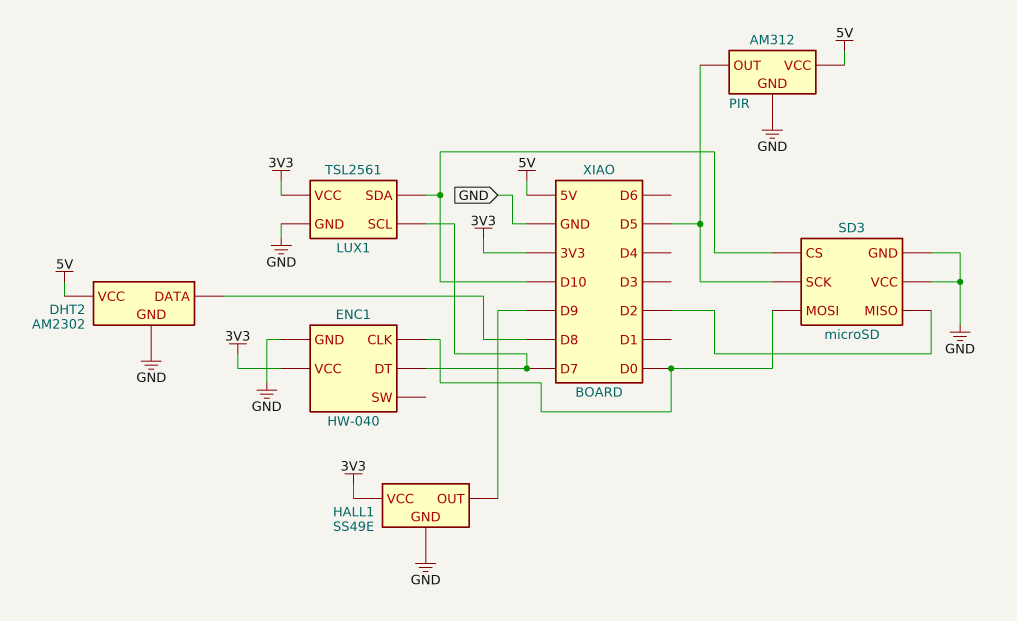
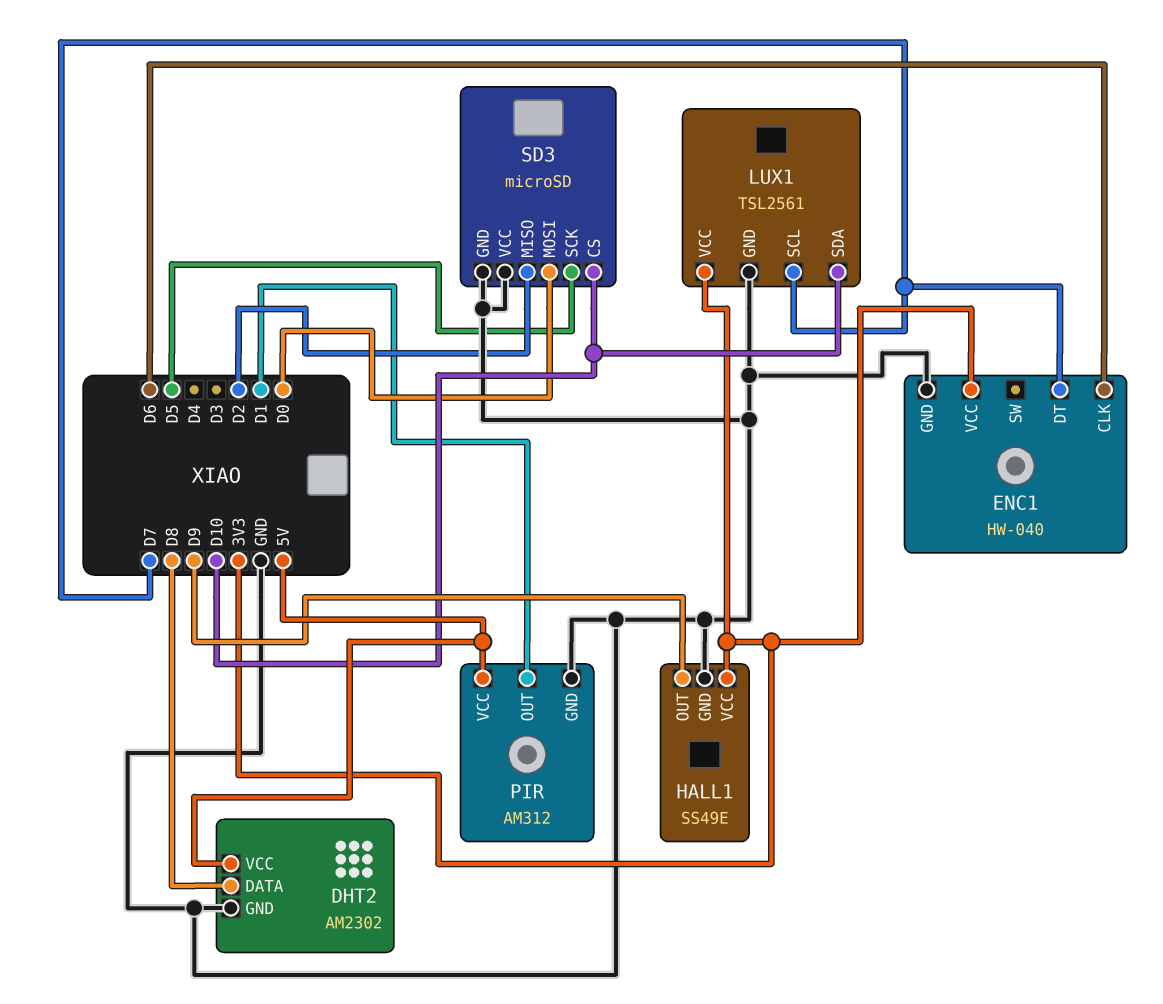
ENC1 pin CLK: D0 -> D6
PIR pin OUT: D5 -> D1

